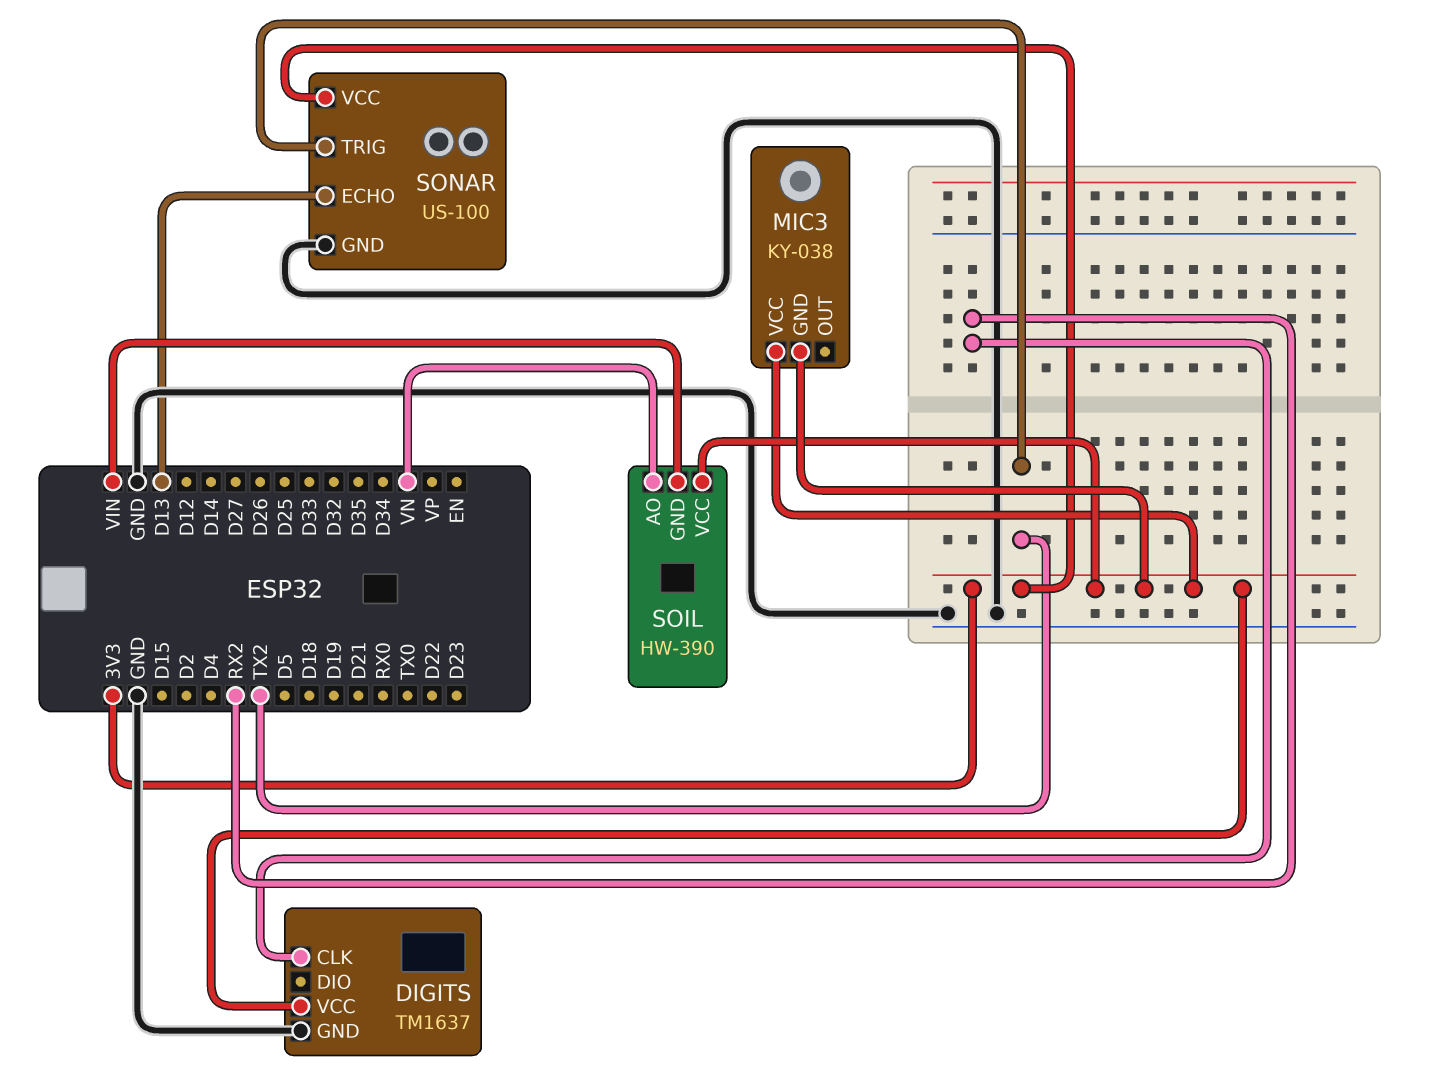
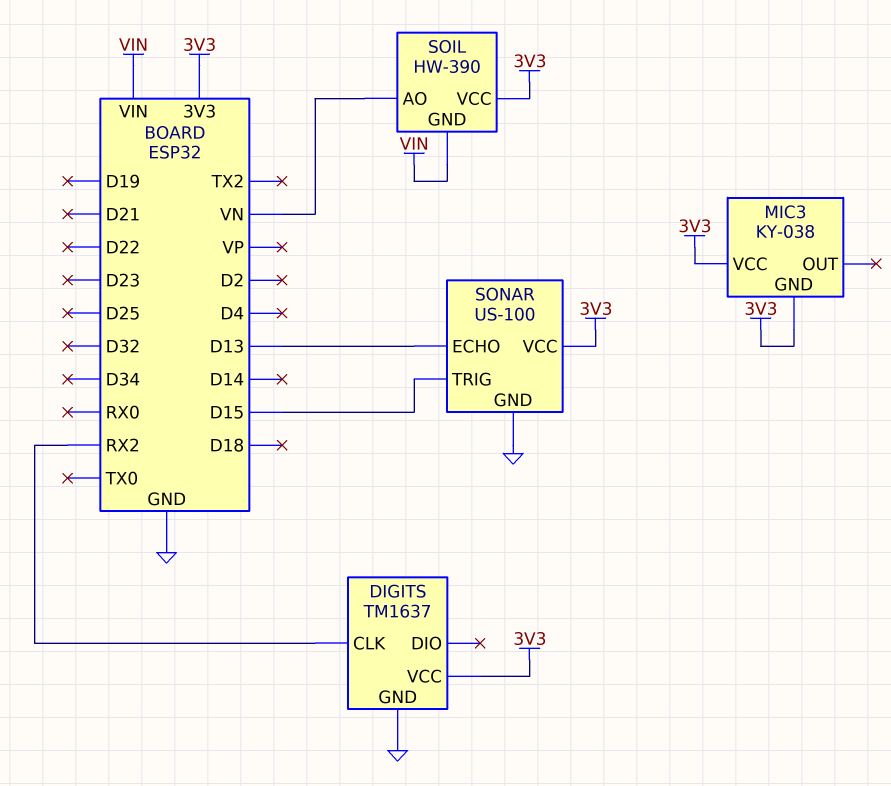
SONAR pin TRIG: TX2 -> D15

